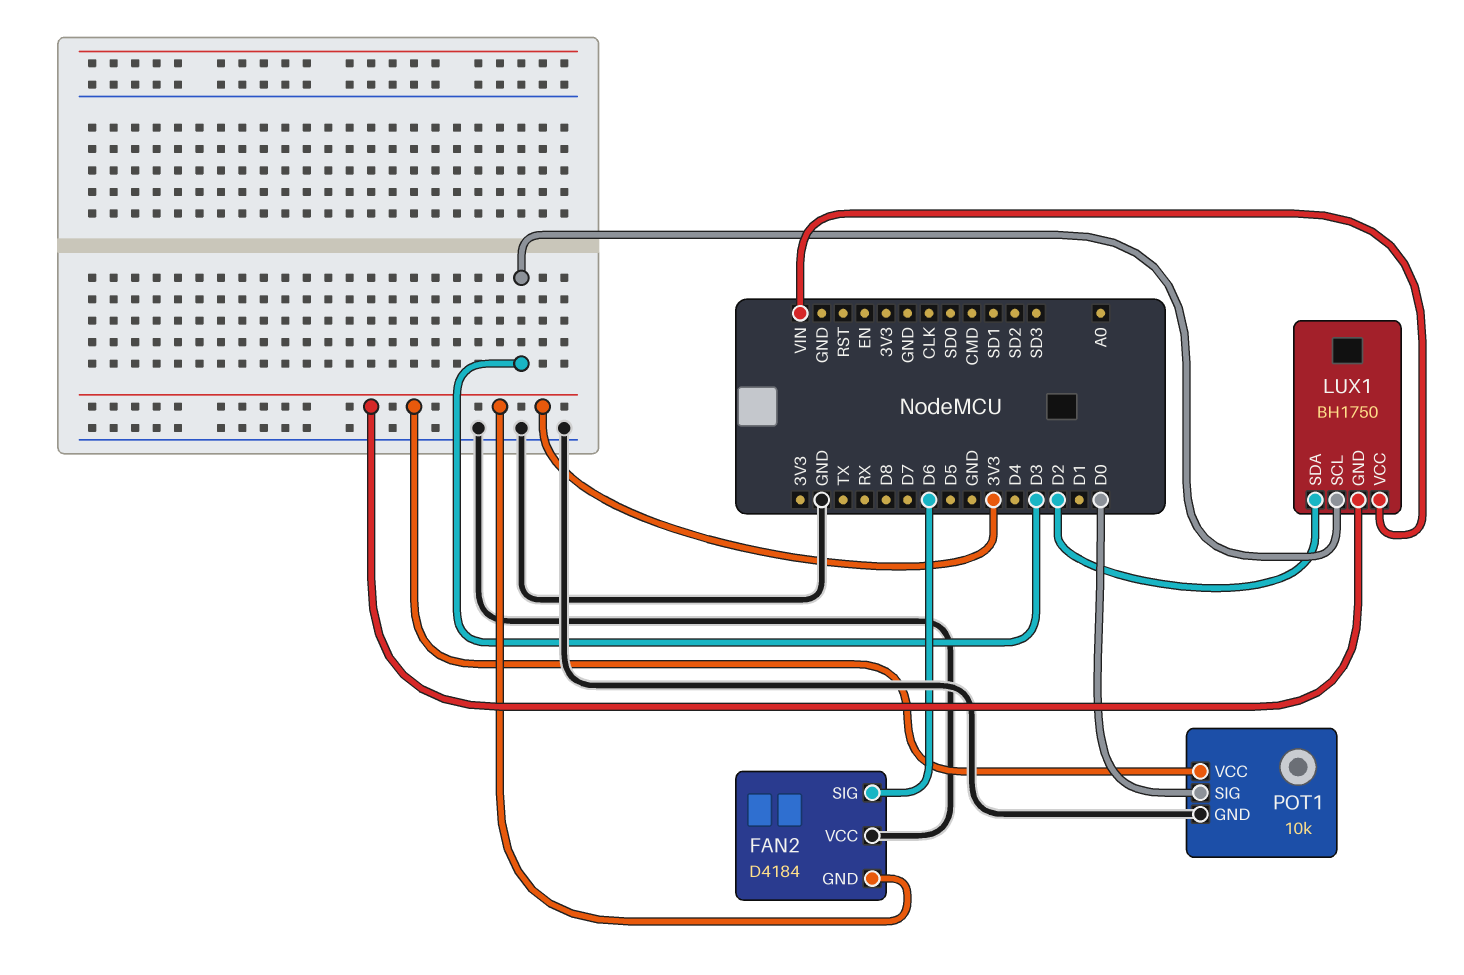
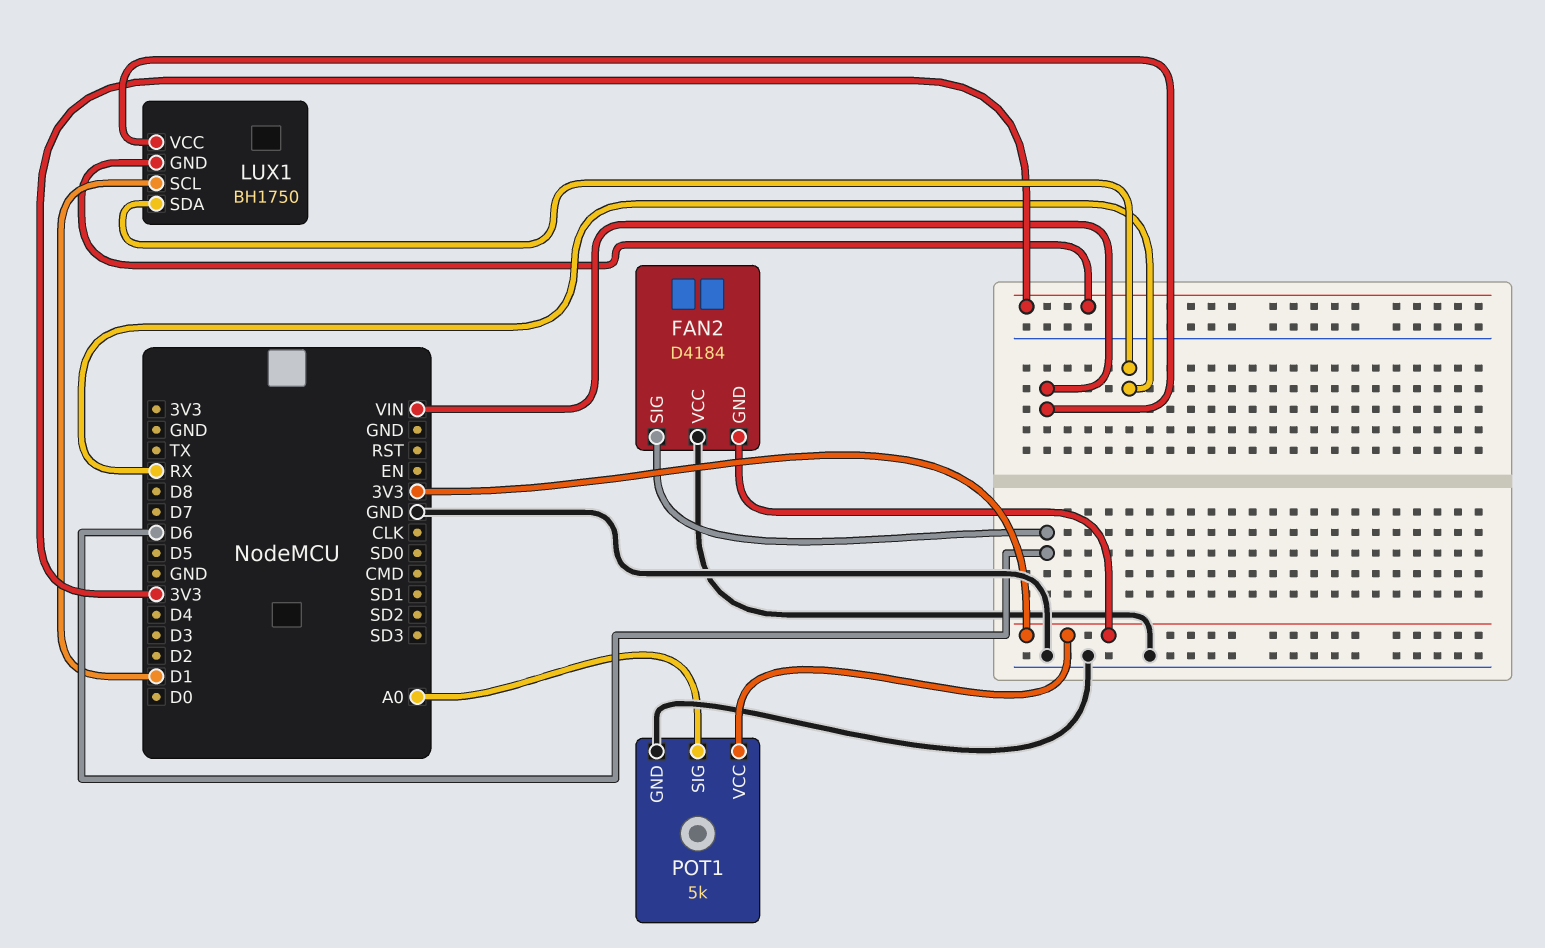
LUX1 pin SCL: D3 -> D1
LUX1 pin SDA: D2 -> RX
POT1: 10k -> 5k
POT1 pin SIG: D0 -> A0

